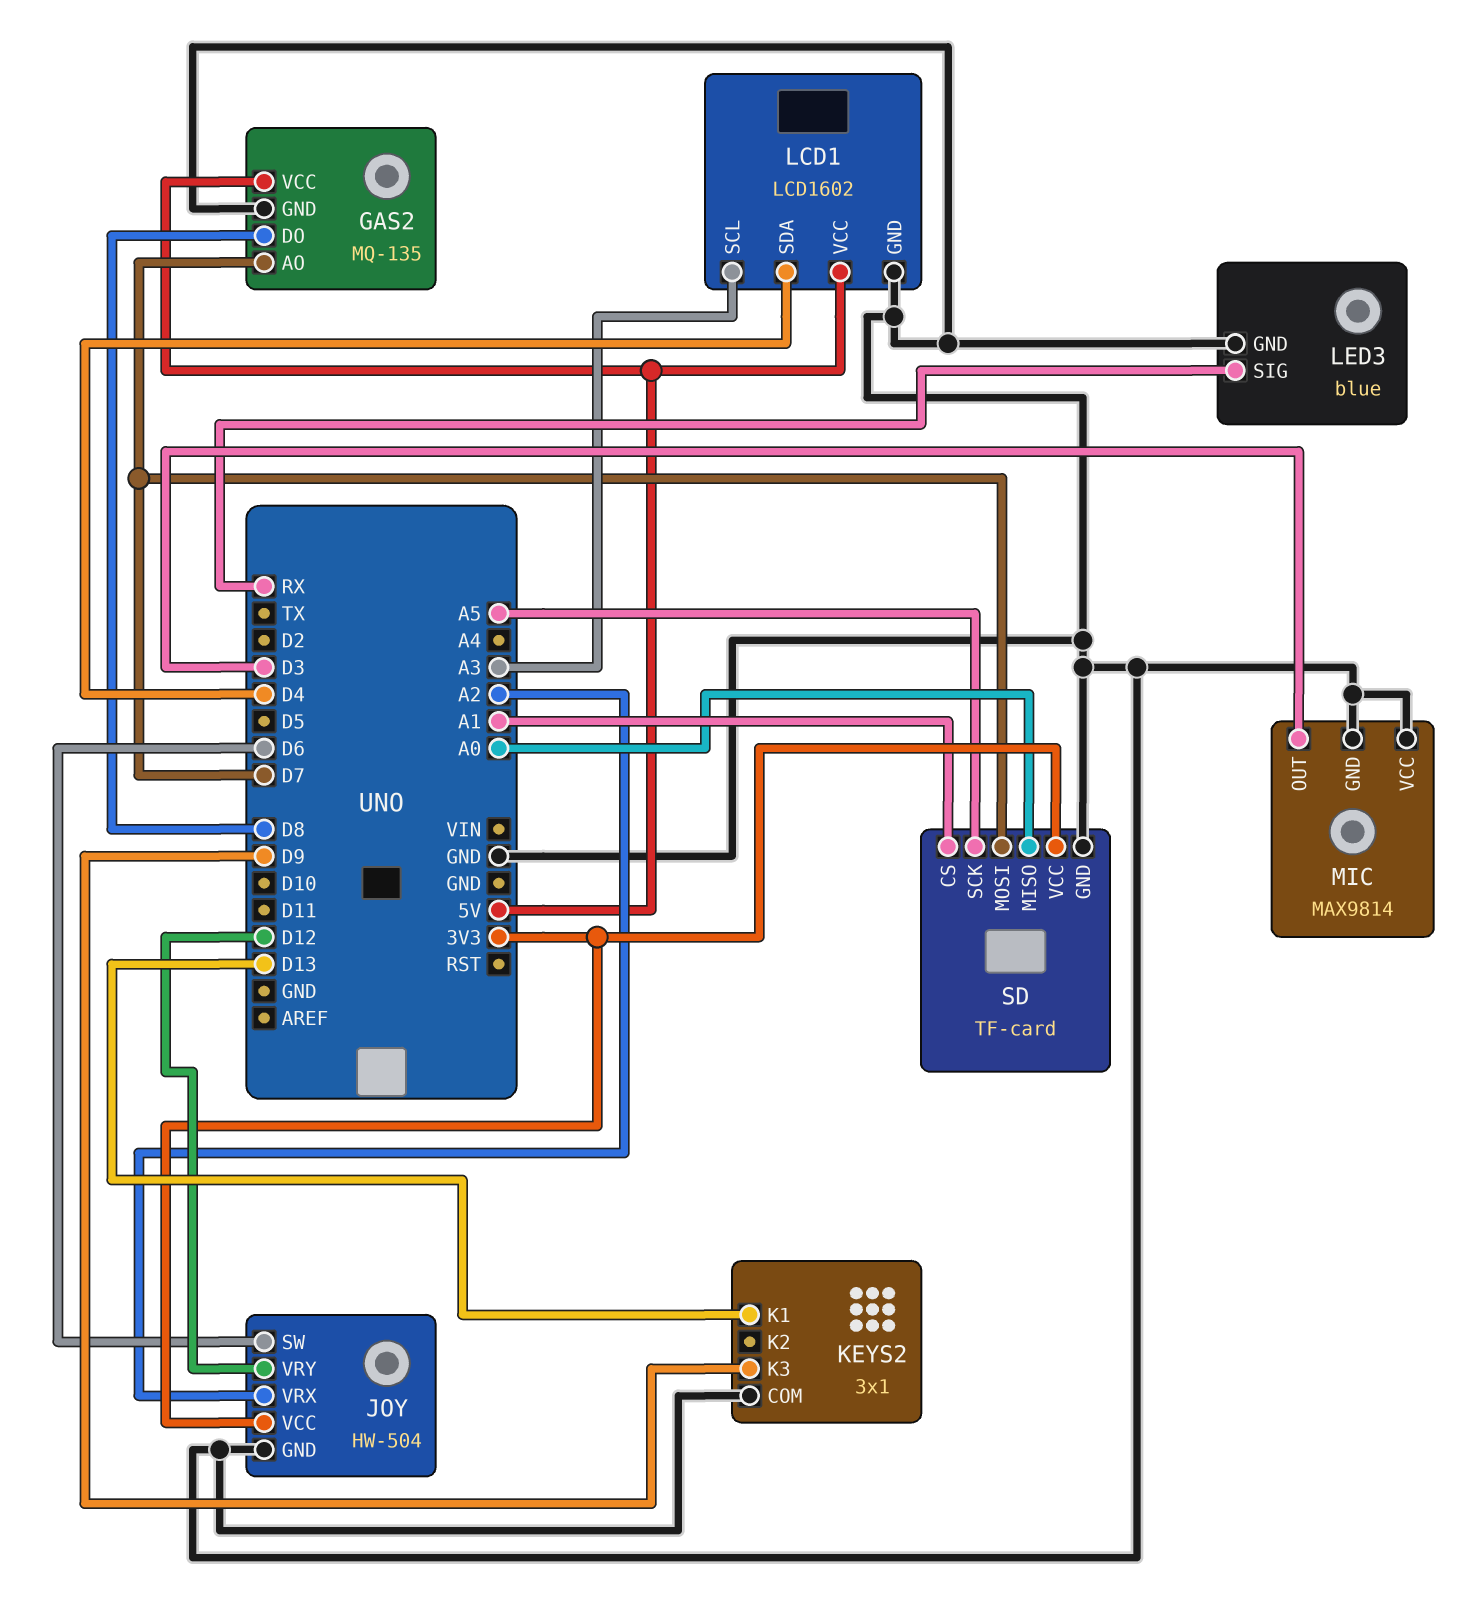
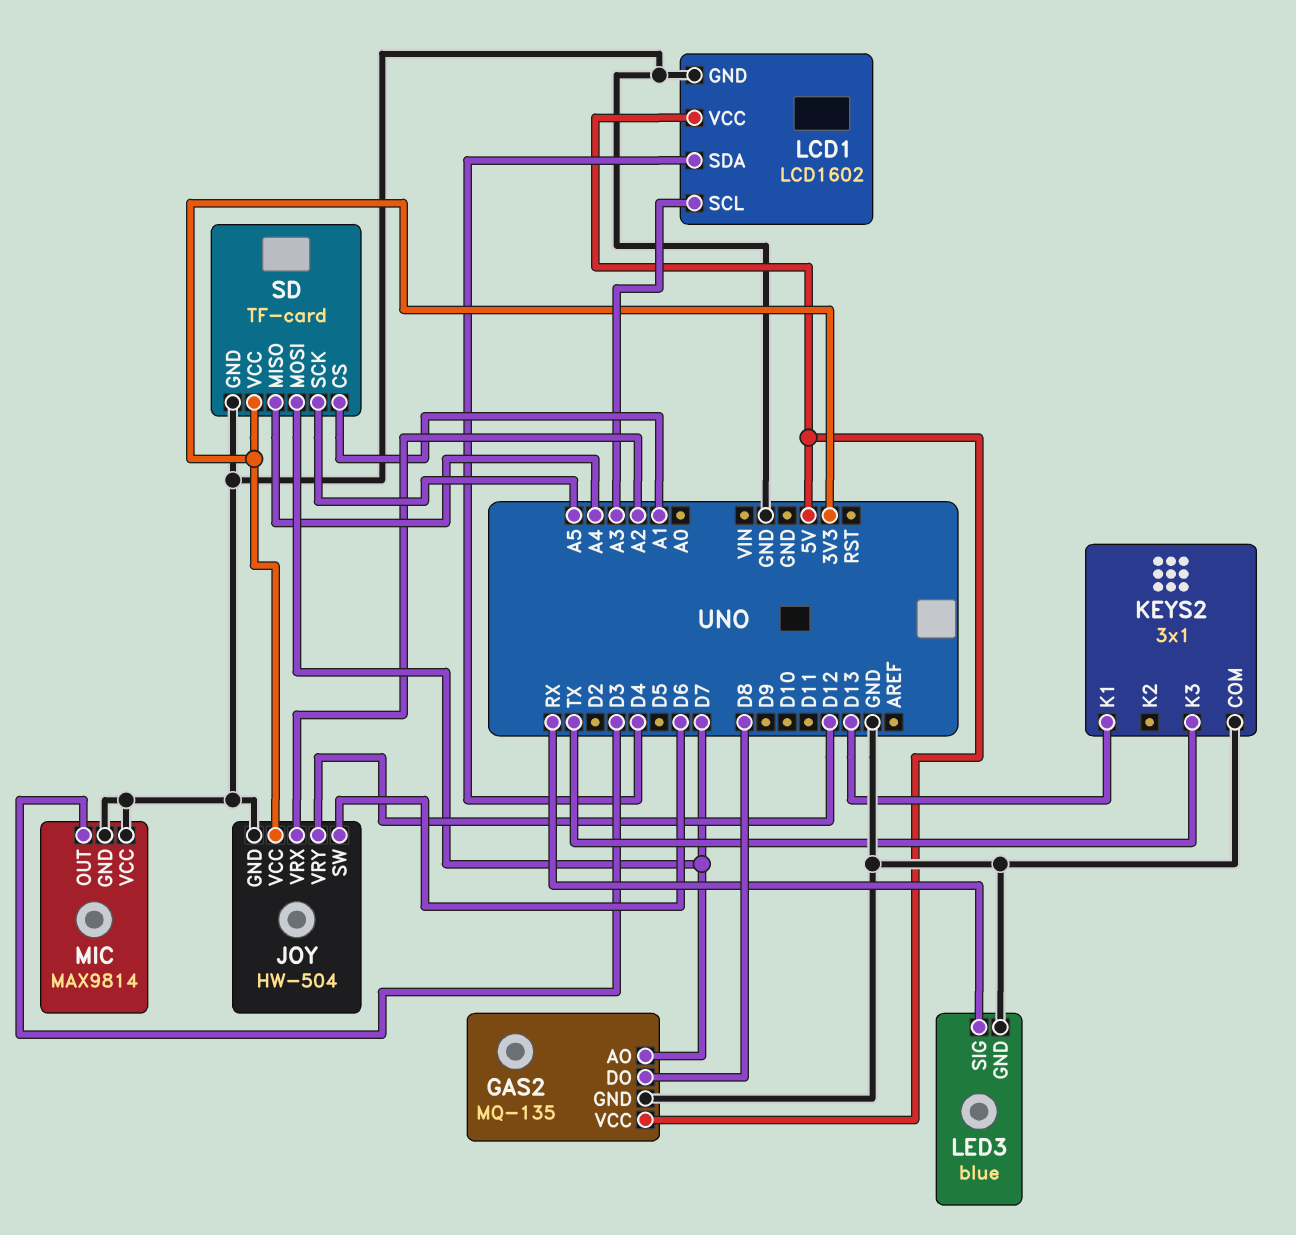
KEYS2 pin K3: D9 -> TX
SD pin MISO: A0 -> A4

